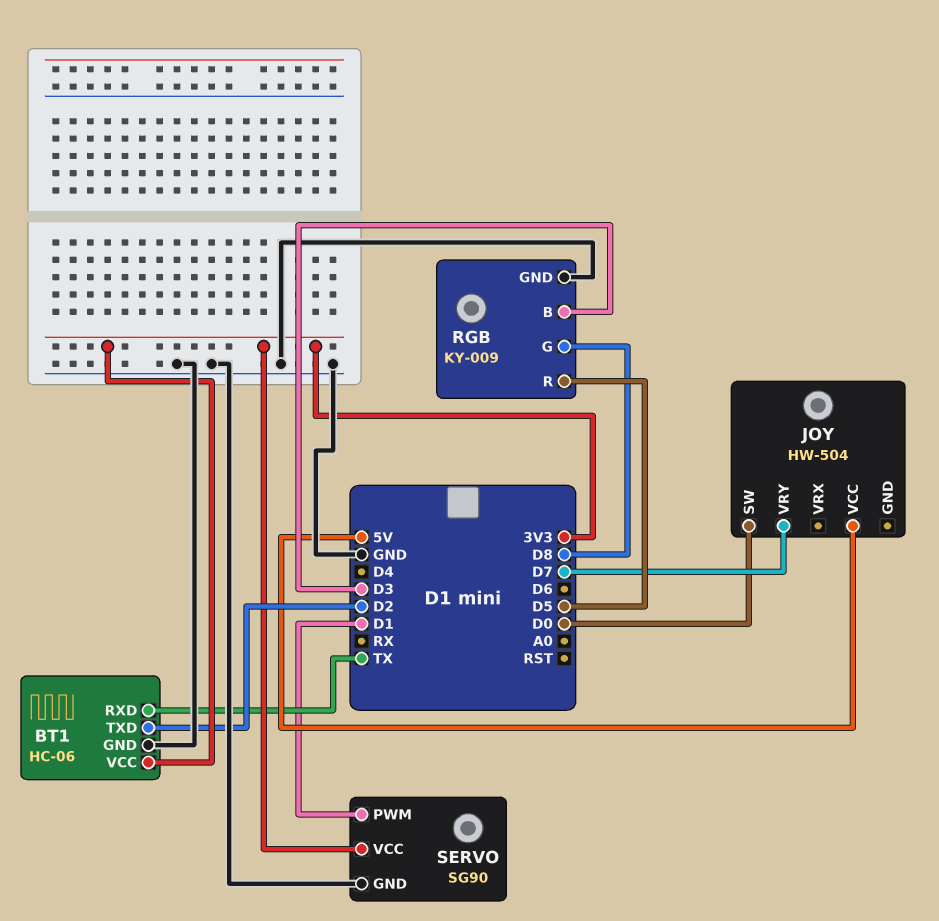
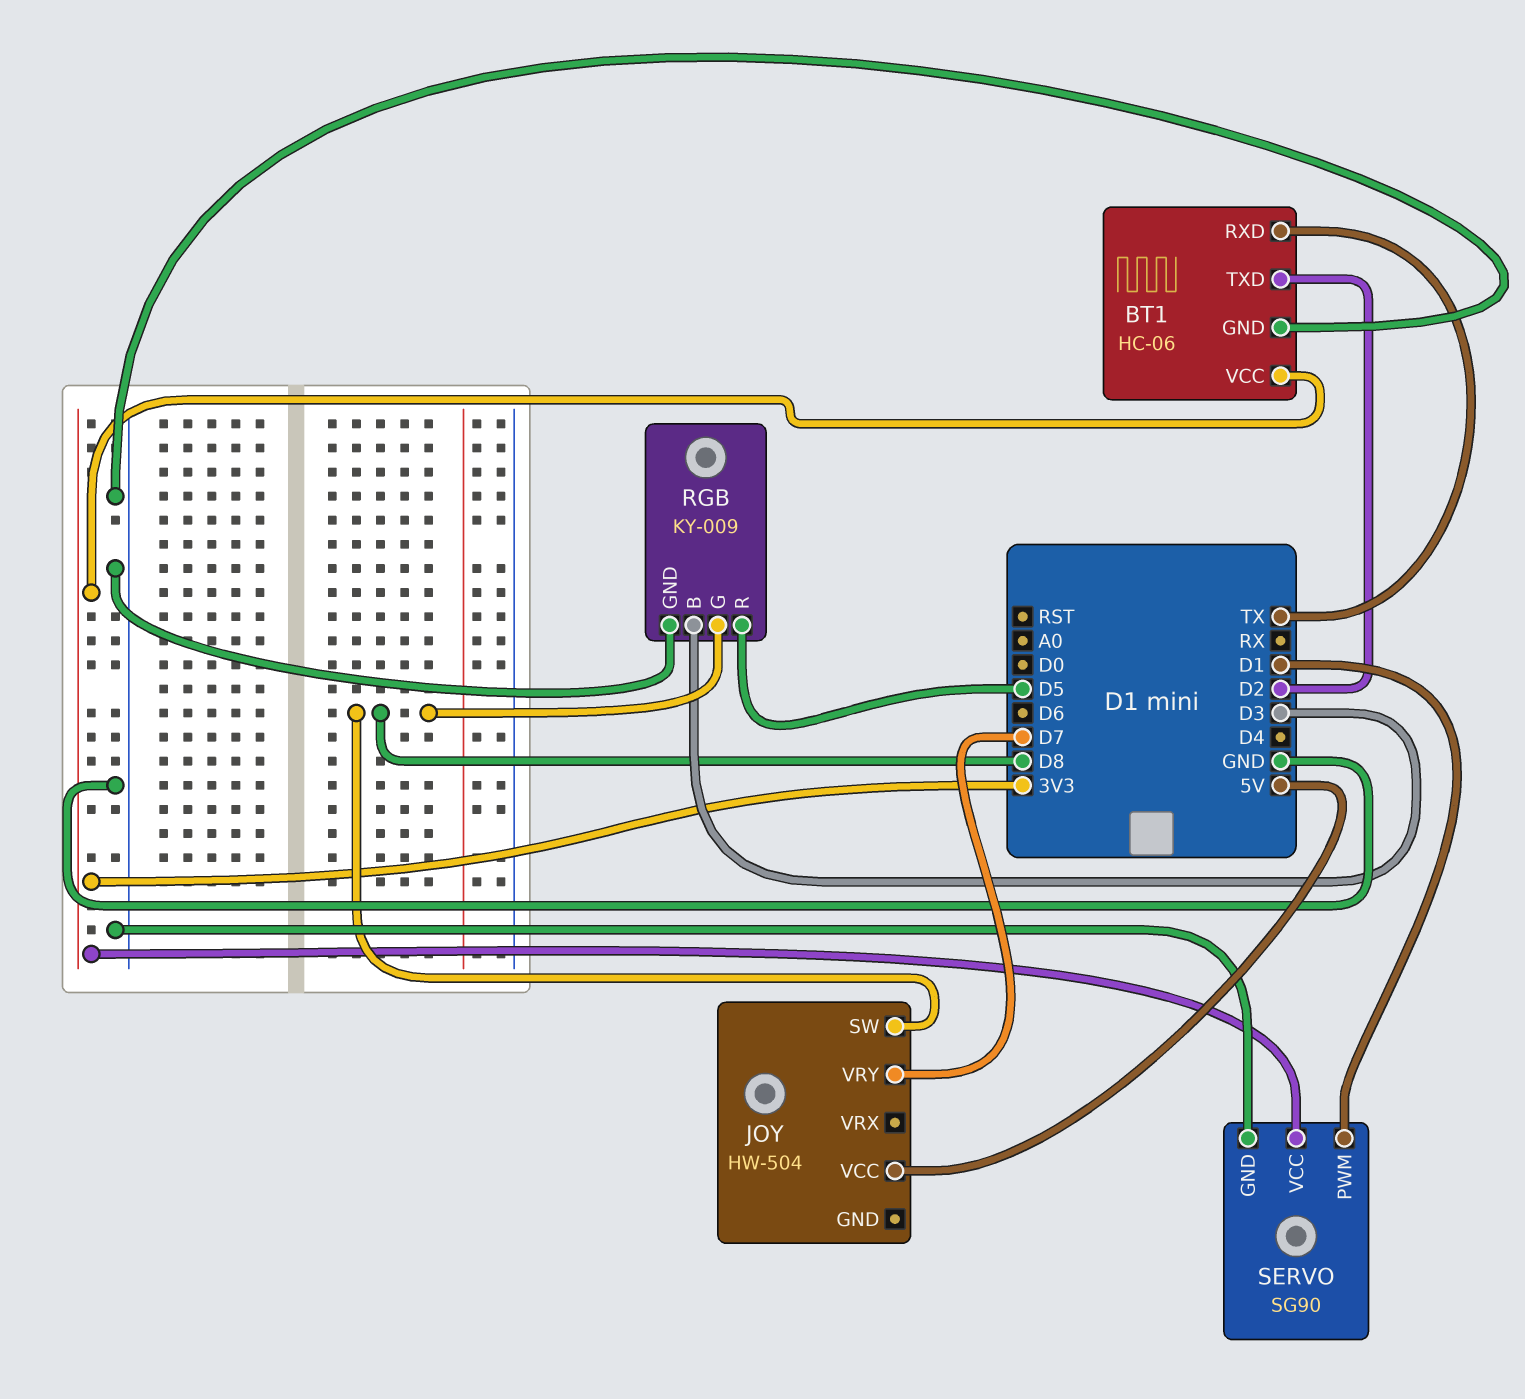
JOY pin SW: D0 -> D8

